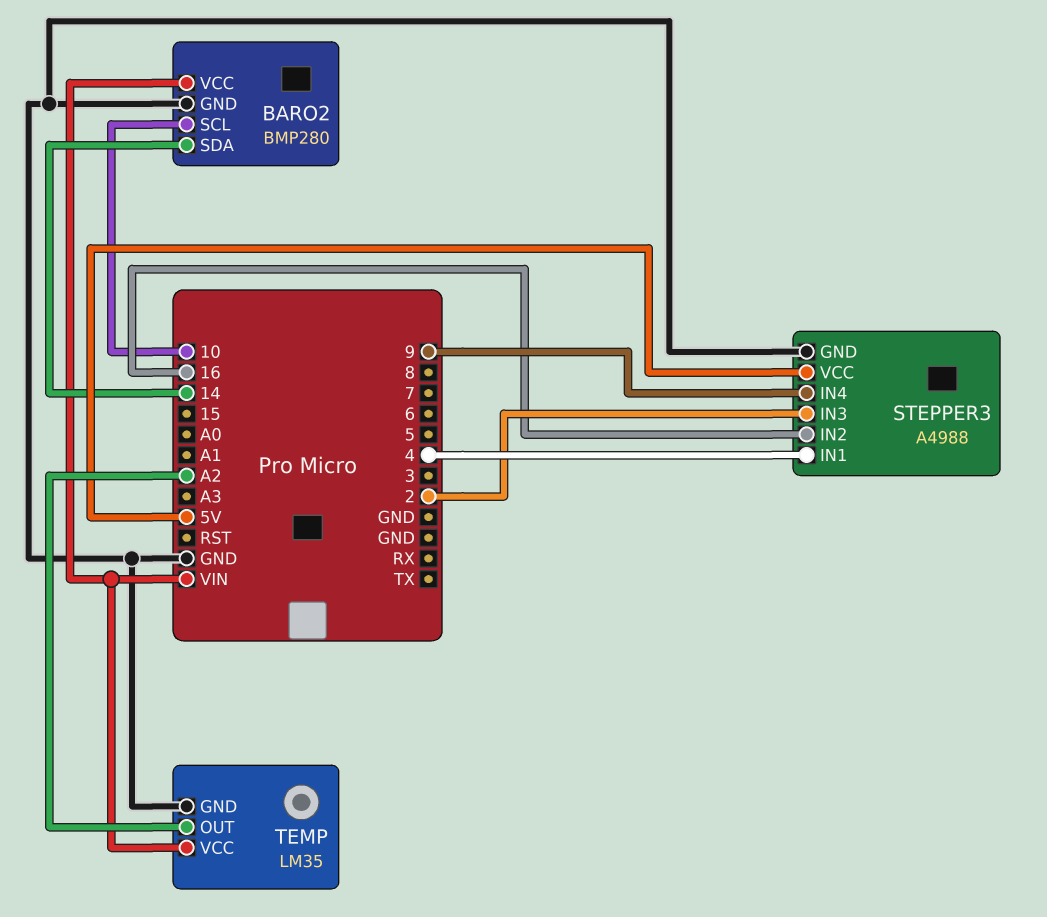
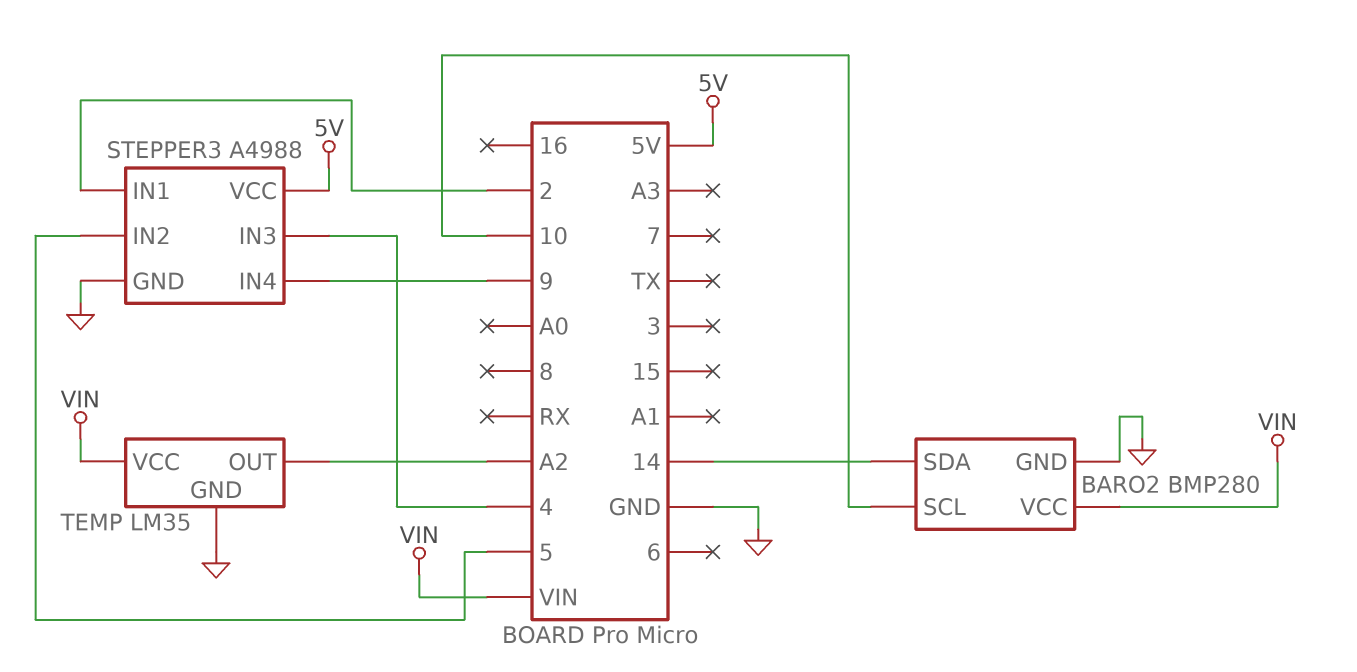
STEPPER3 pin IN1: 4 -> 2
STEPPER3 pin IN2: 16 -> 5
STEPPER3 pin IN3: 2 -> 4

